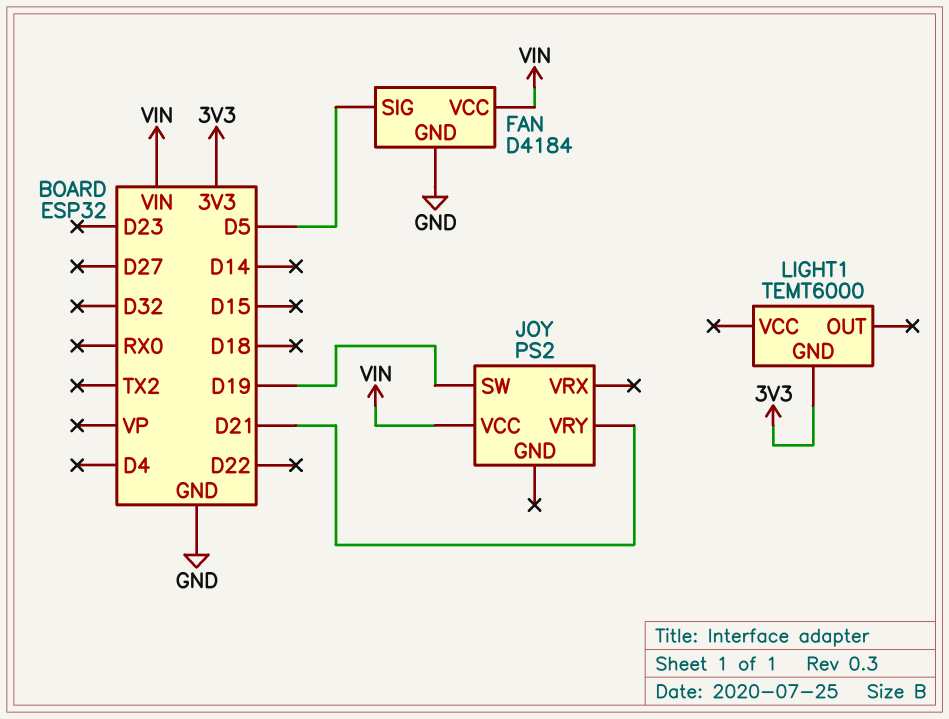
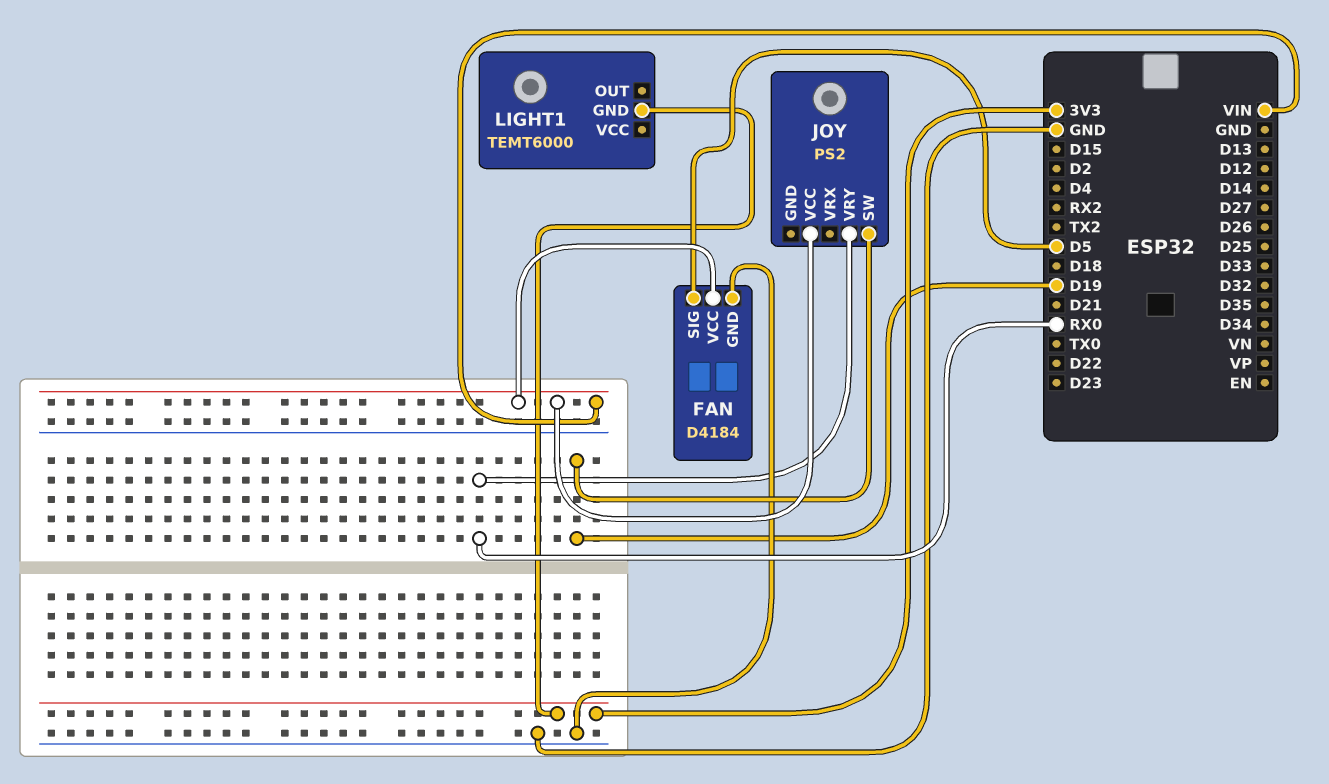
JOY pin VRY: D21 -> RX0

